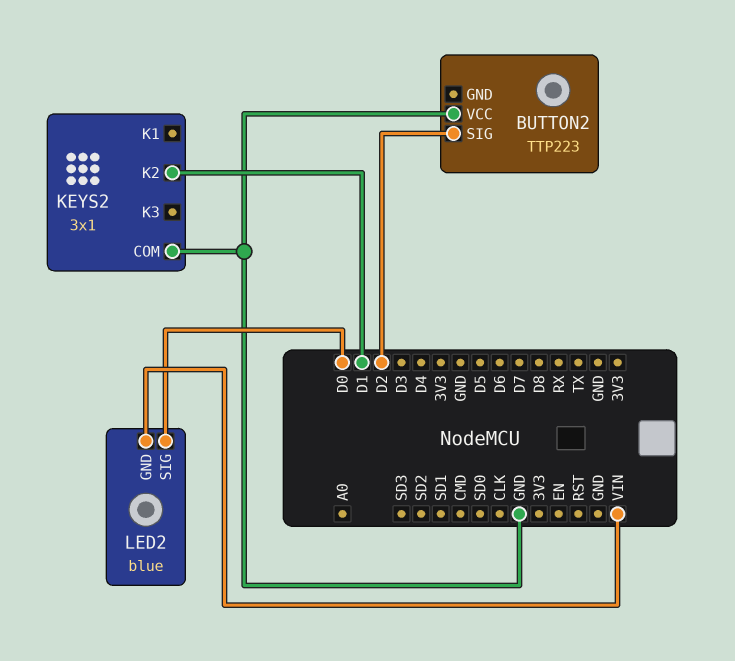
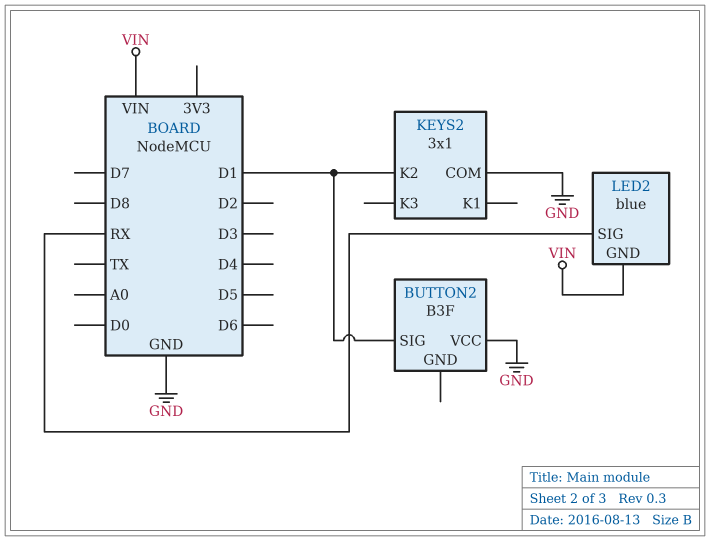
BUTTON2: TTP223 -> B3F
BUTTON2 pin SIG: D2 -> D1
LED2 pin SIG: D0 -> RX

